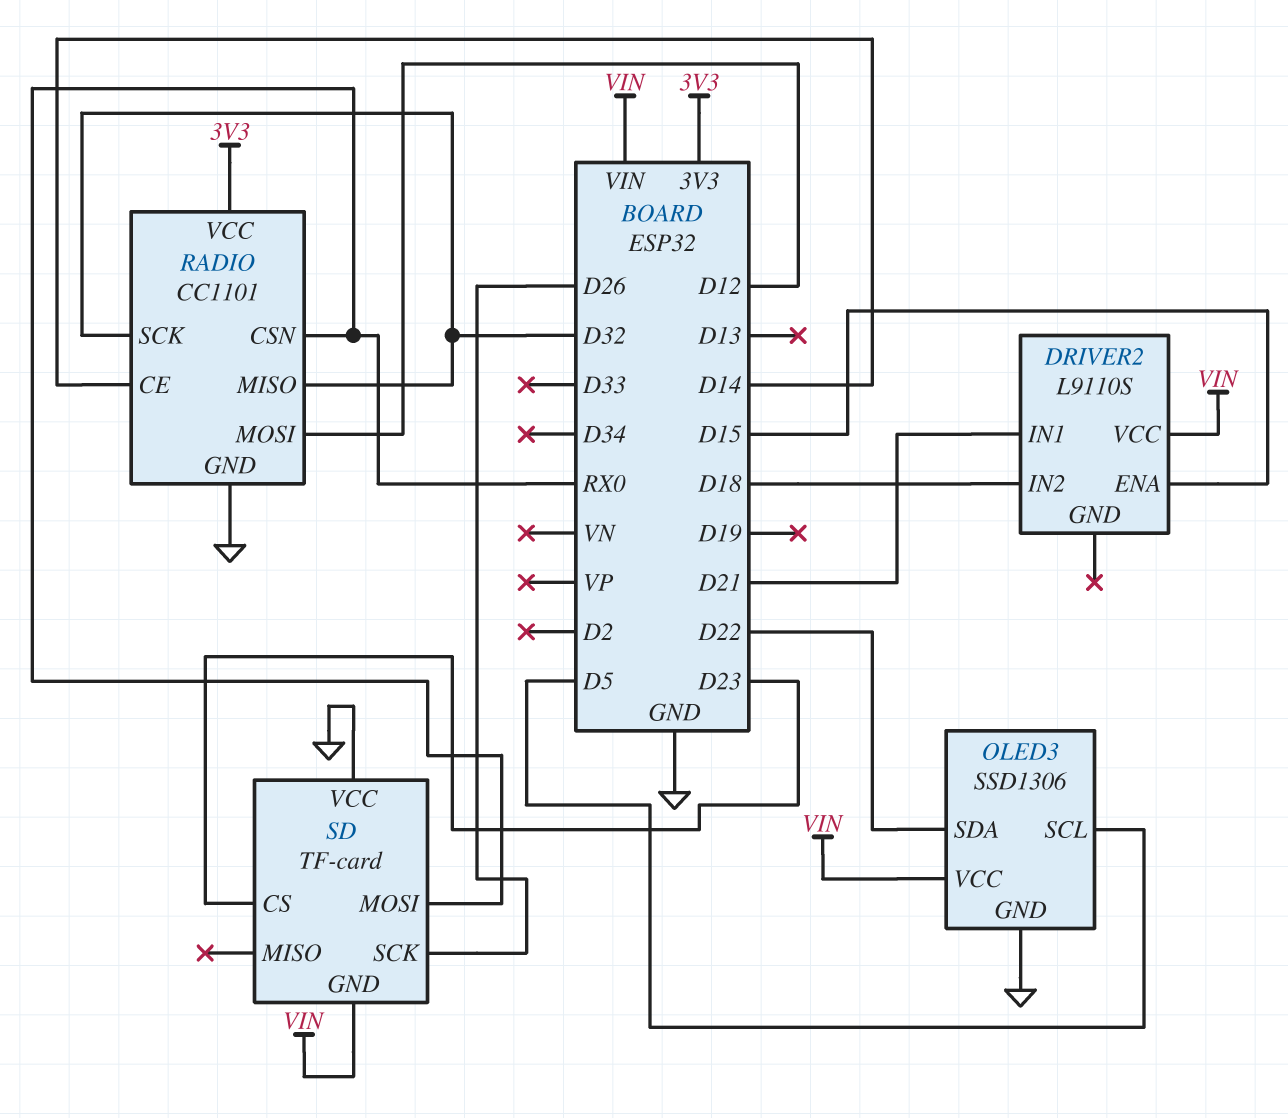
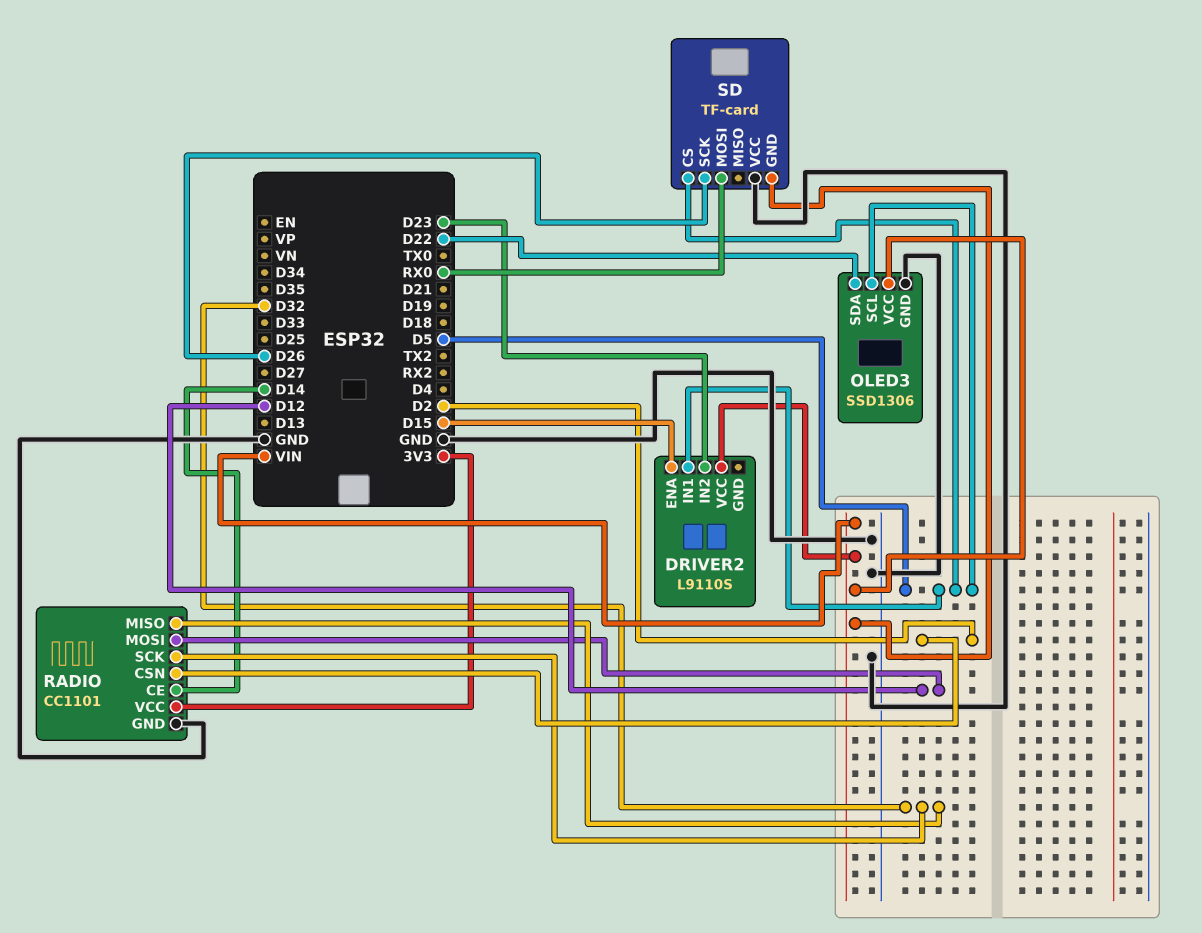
DRIVER2 pin IN1: D21 -> D5
DRIVER2 pin IN2: D18 -> D23
RADIO pin CSN: RX0 -> D2
SD pin CS: D23 -> D5

